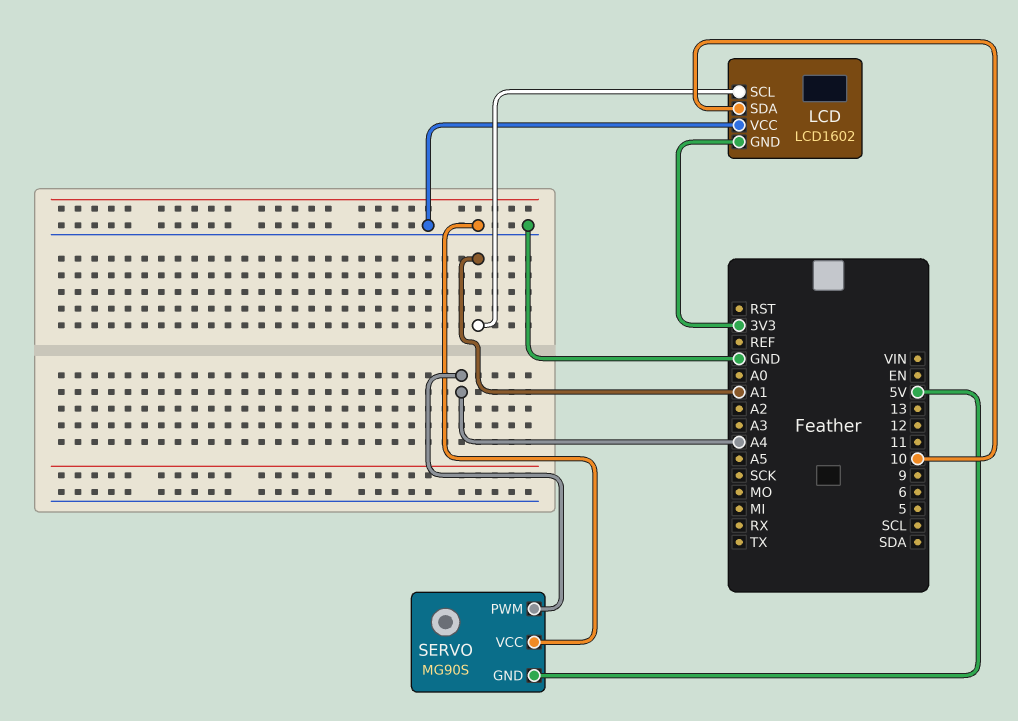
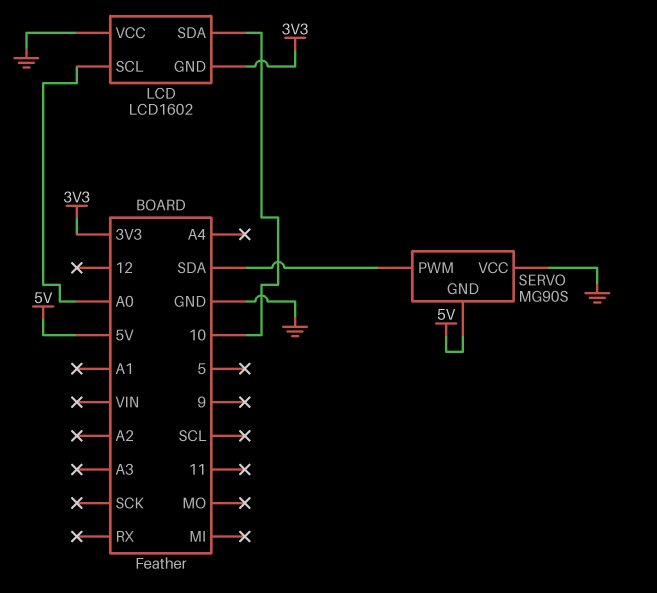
LCD pin SCL: A1 -> A0
SERVO pin PWM: A4 -> SDA

